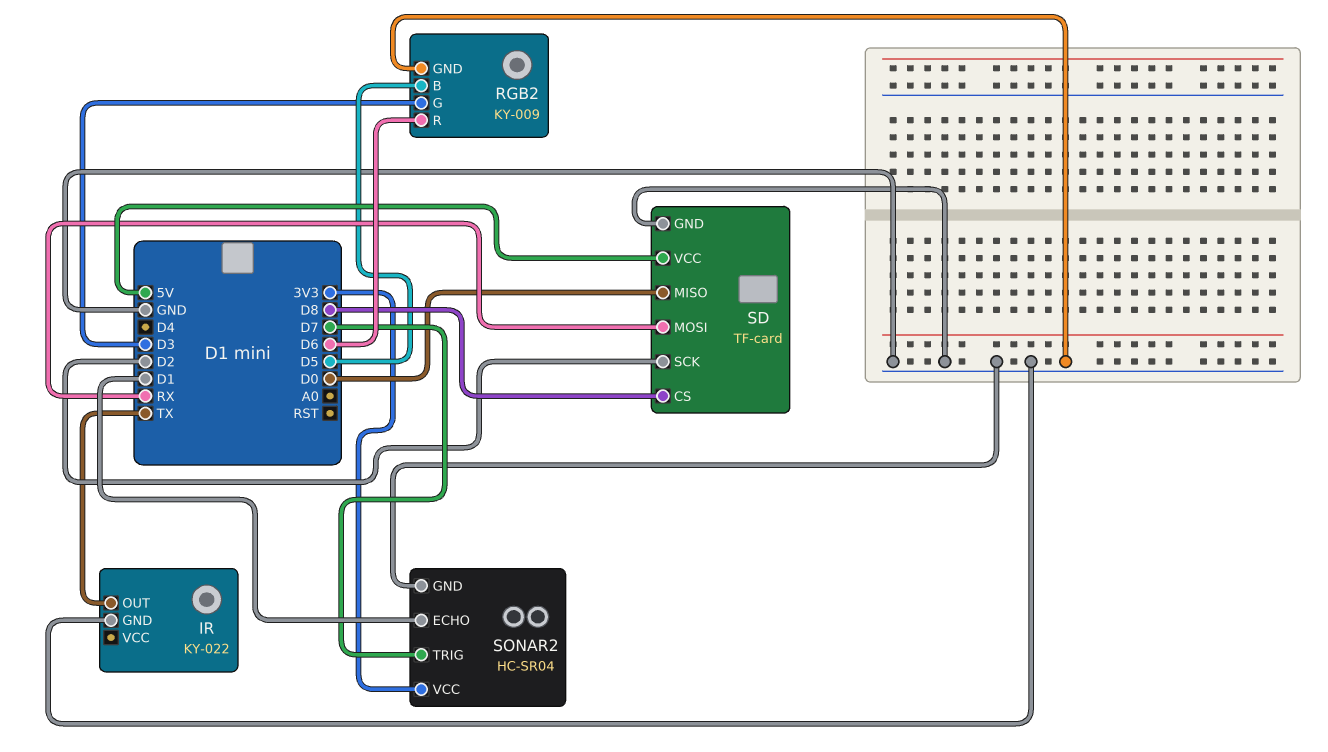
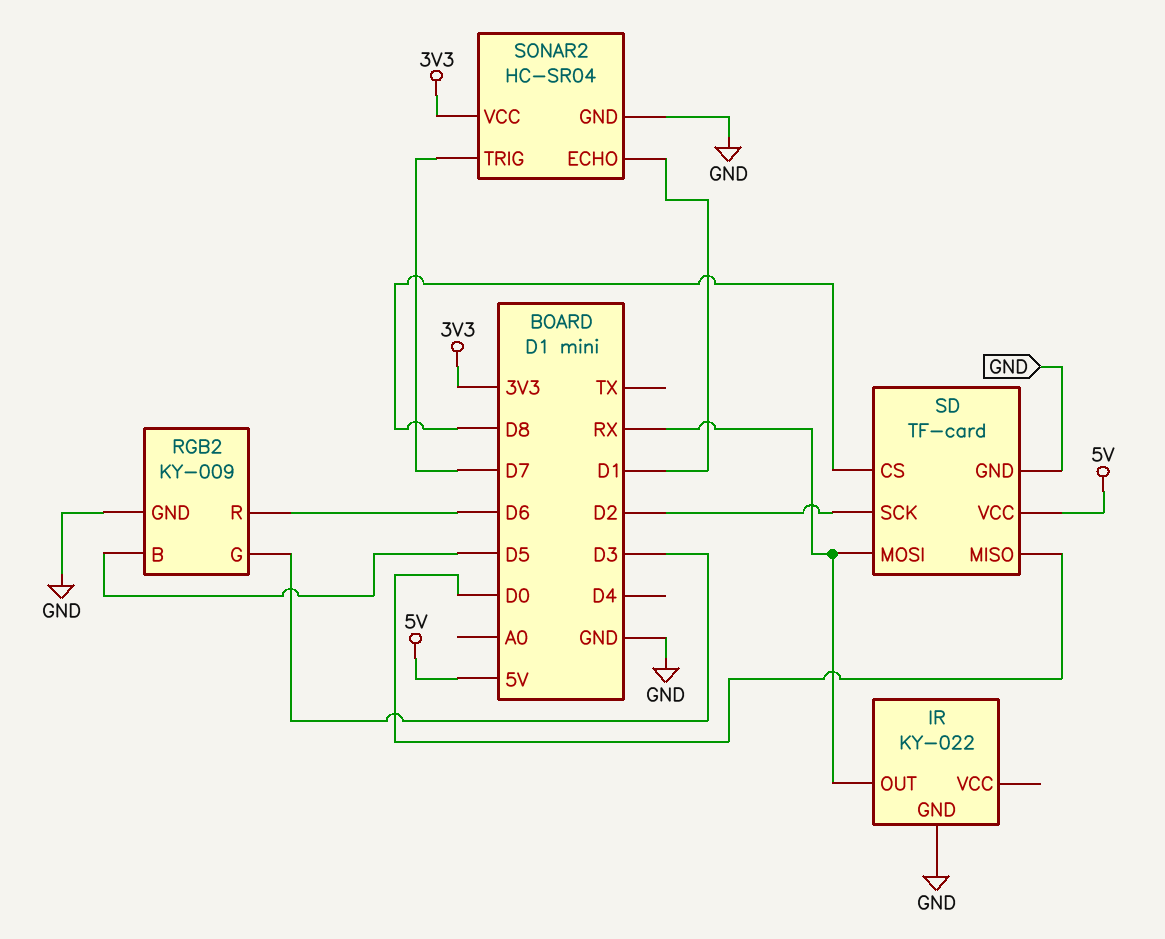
IR pin OUT: TX -> RX

